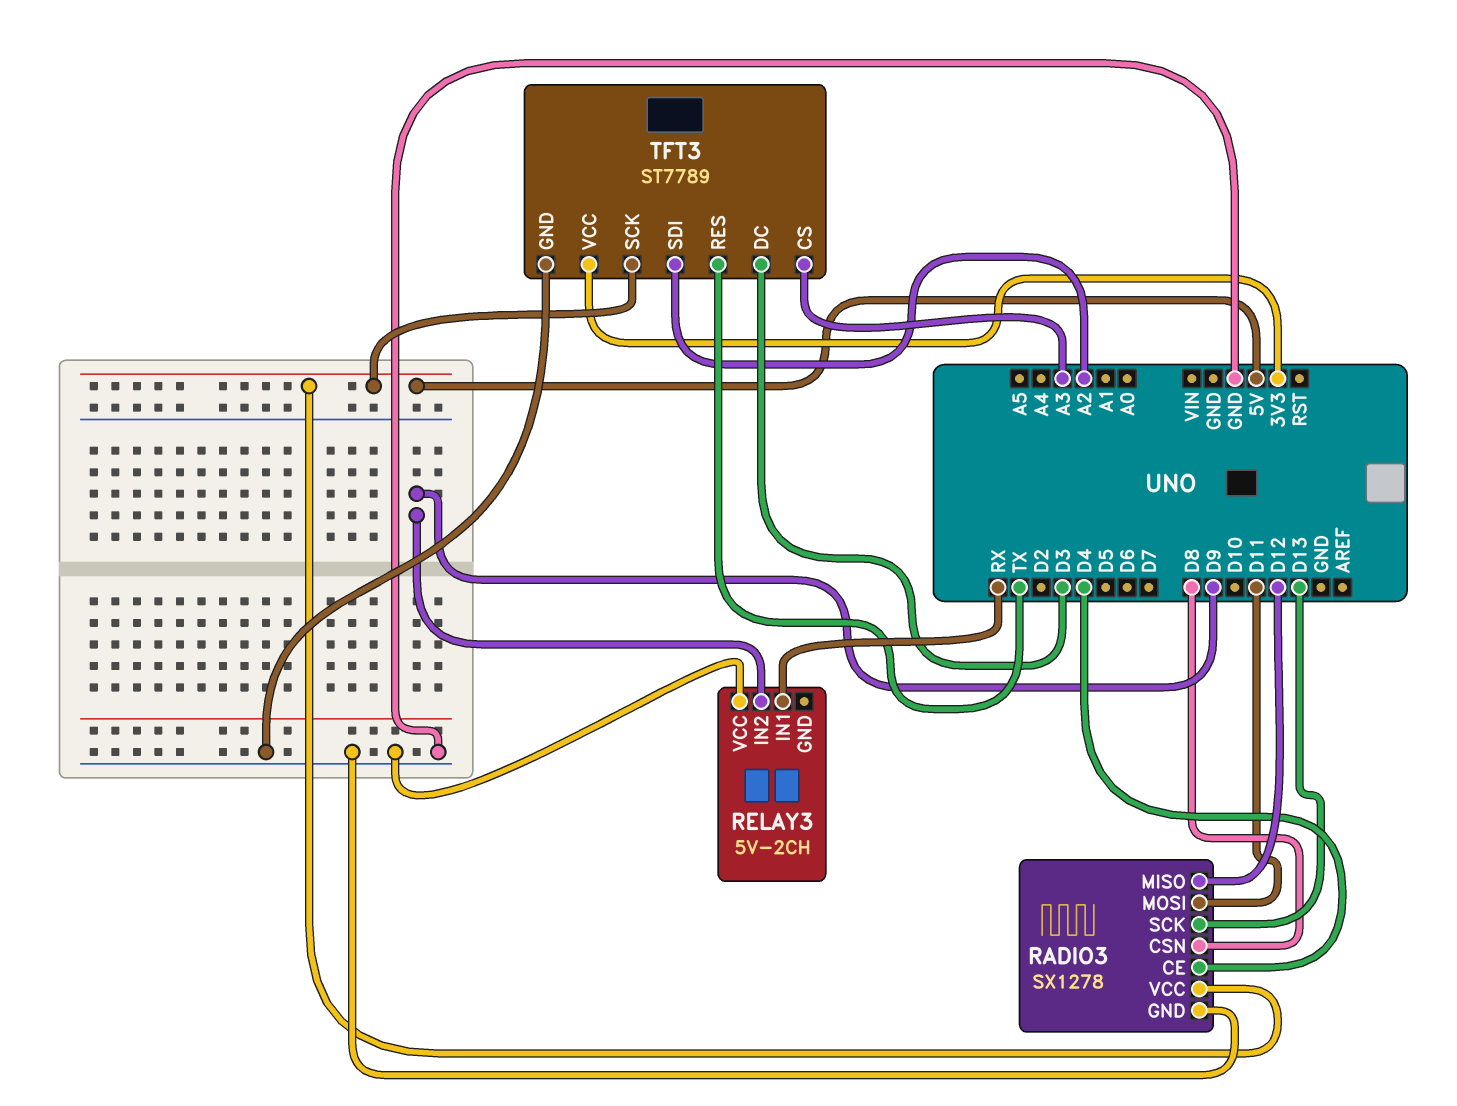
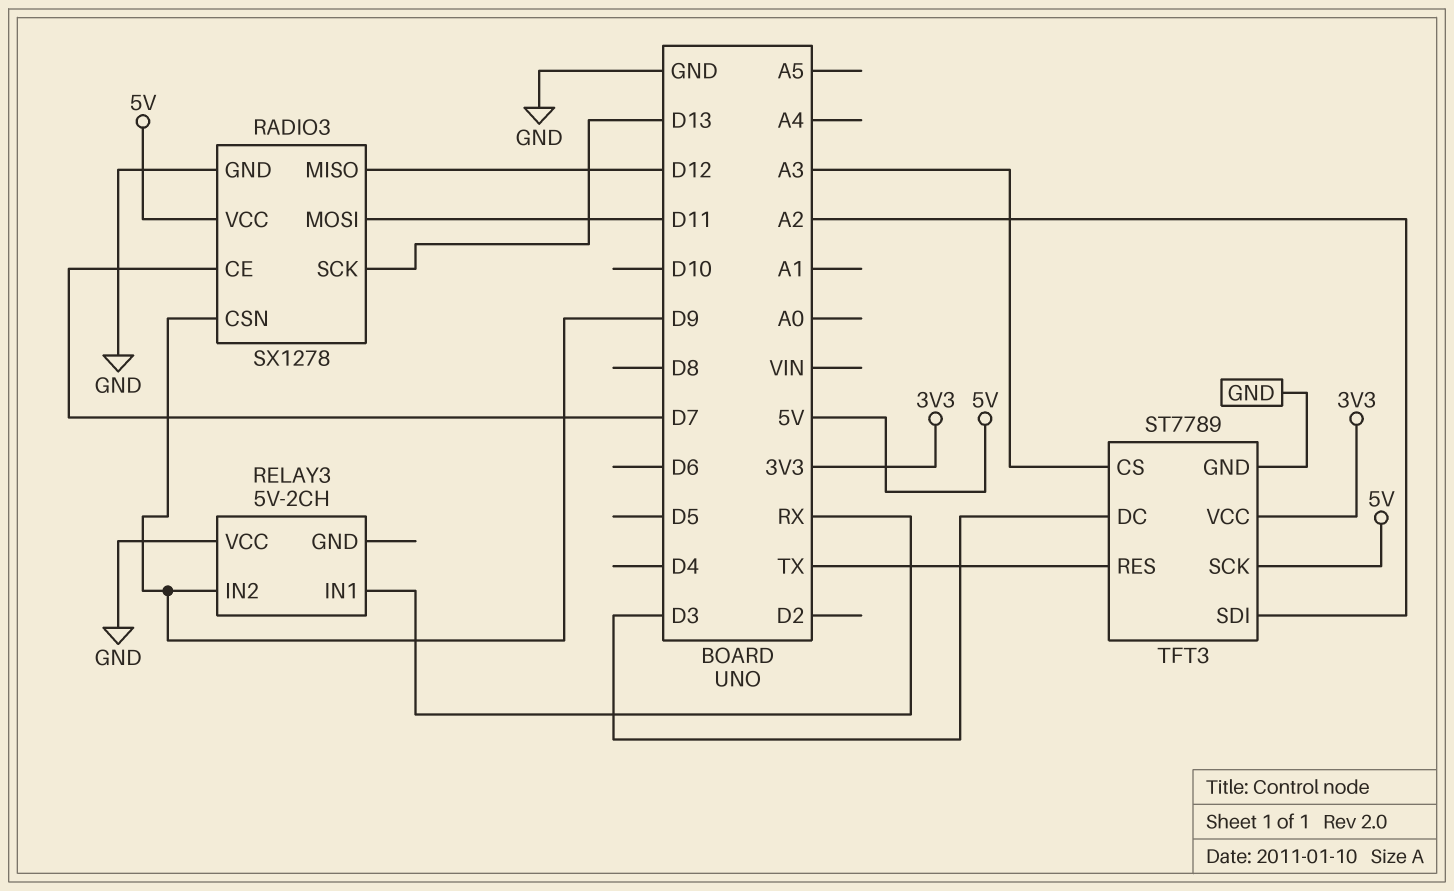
RADIO3 pin CE: D4 -> D7
RADIO3 pin CSN: D8 -> D9

